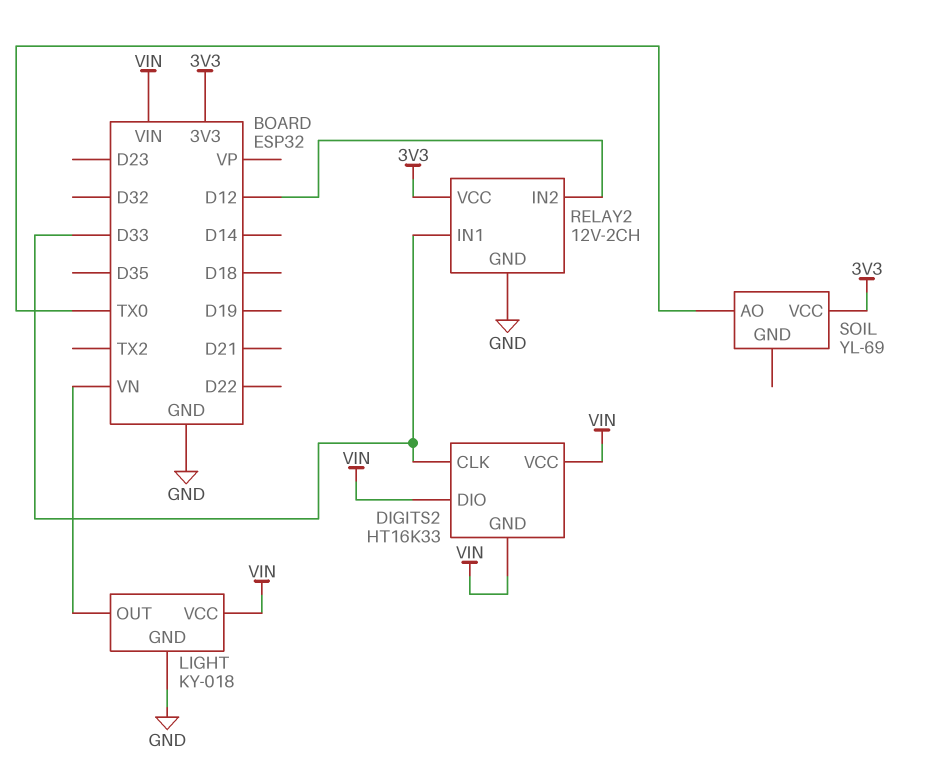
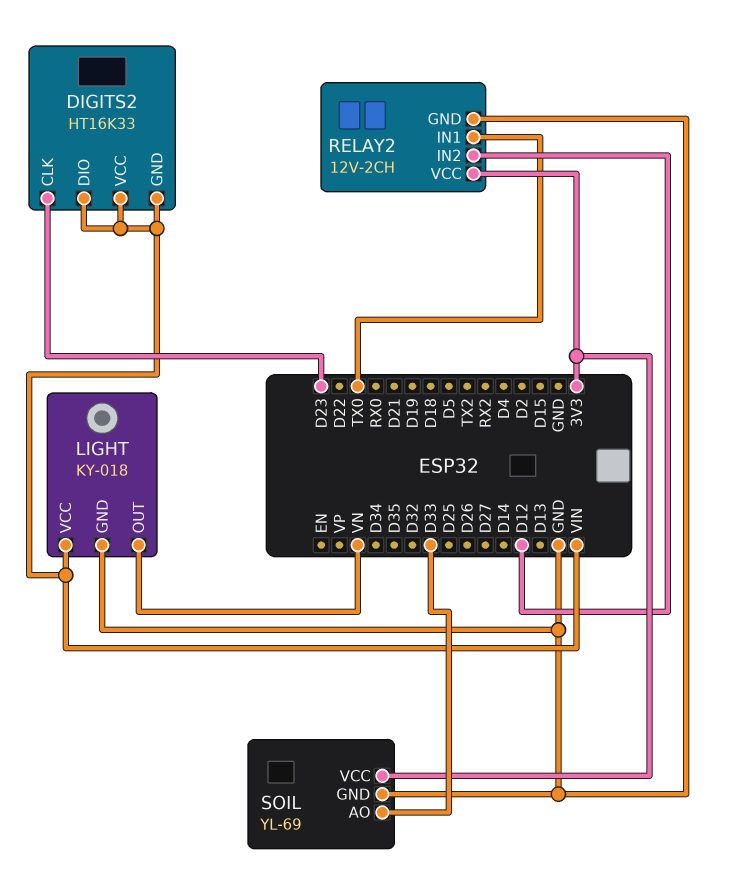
DIGITS2 pin CLK: D33 -> D23
RELAY2 pin IN1: D33 -> TX0
SOIL pin AO: TX0 -> D33
SOIL pin GND: none -> GND

